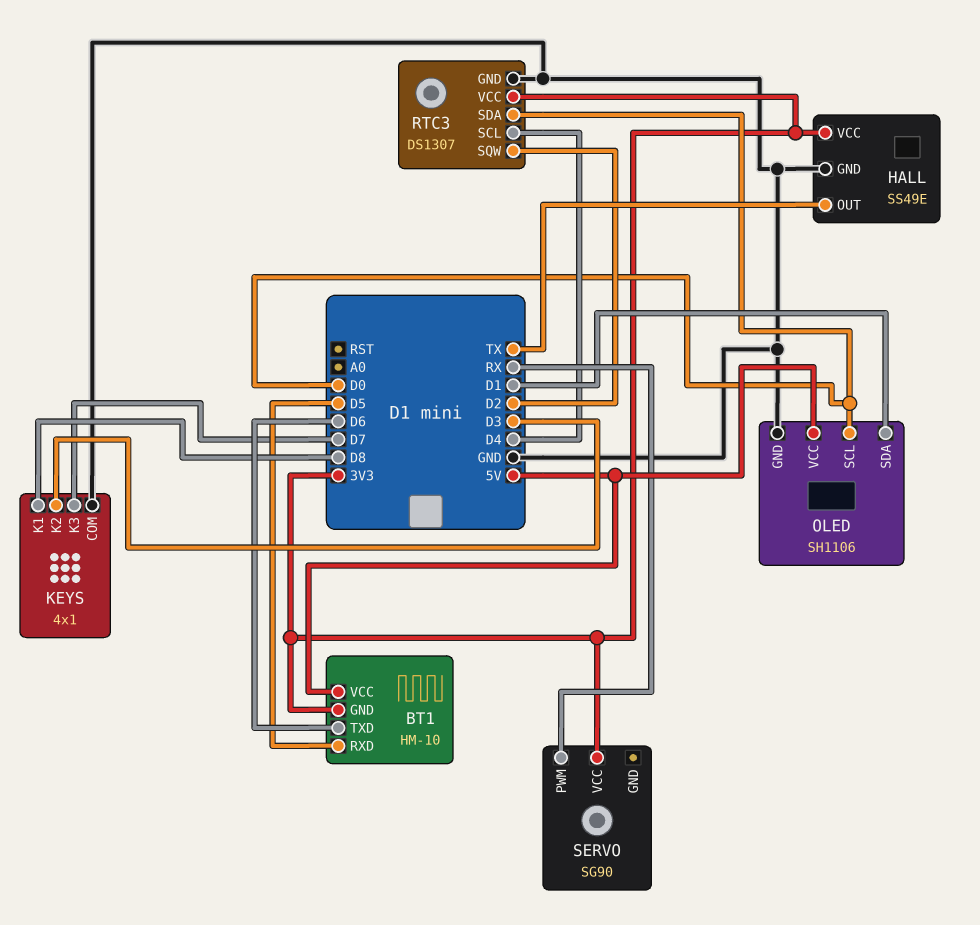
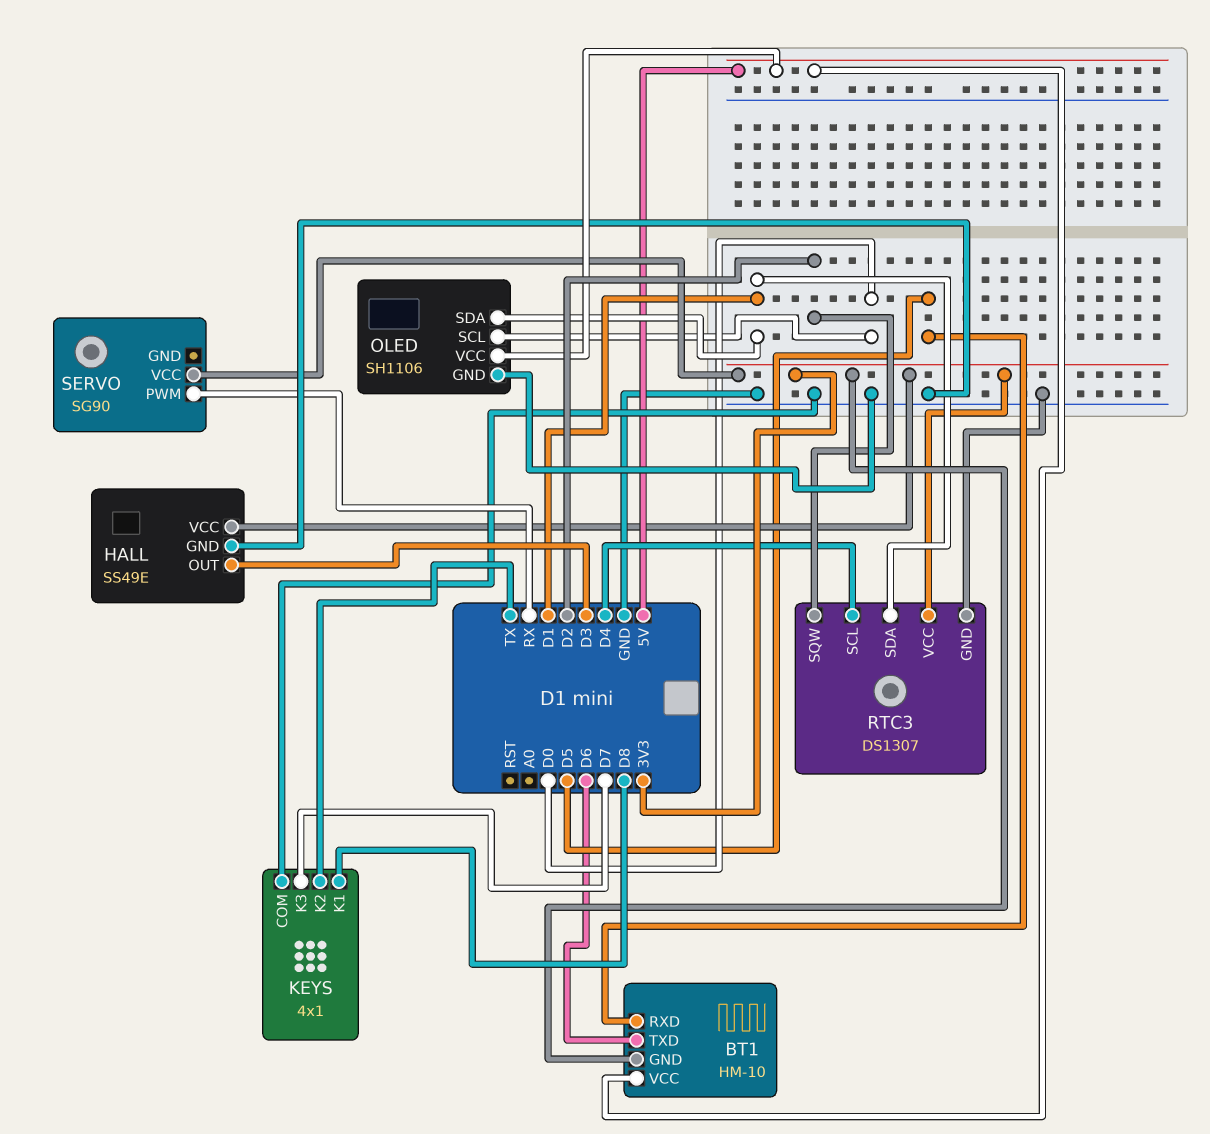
HALL pin OUT: TX -> D3
KEYS pin K2: D3 -> TX
RTC3 pin SDA: D0 -> D1

